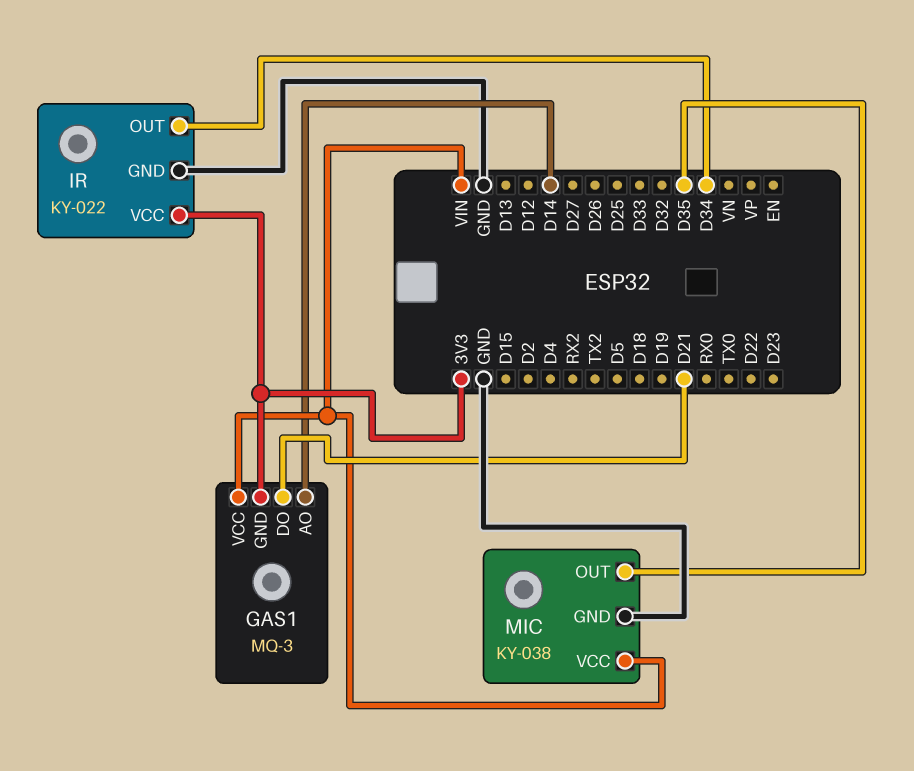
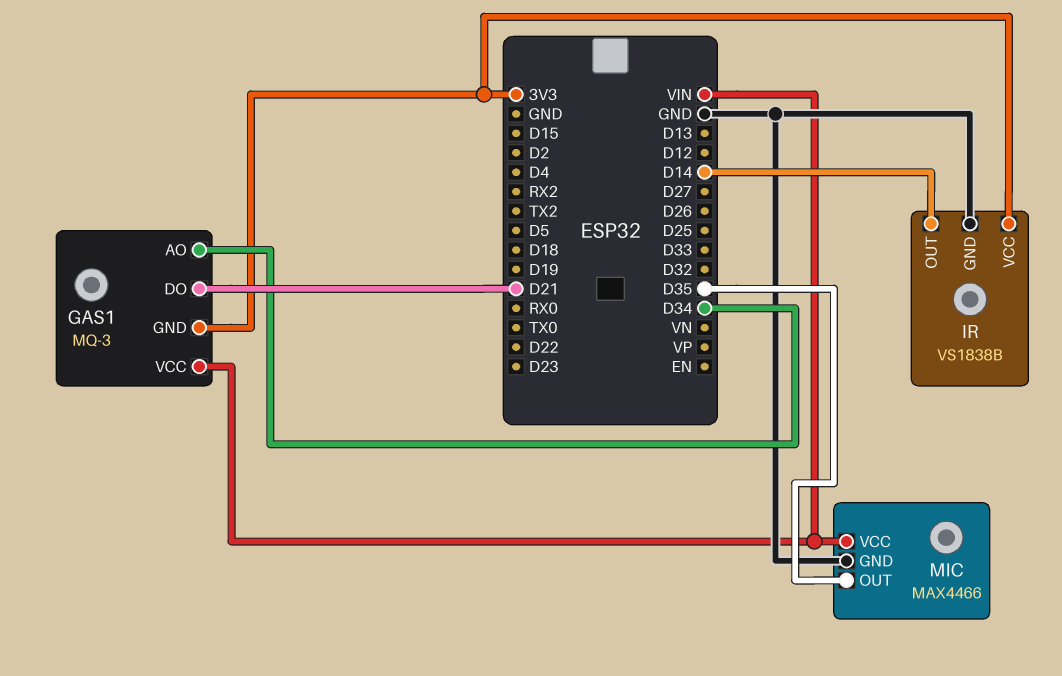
GAS1 pin AO: D14 -> D34
IR: KY-022 -> VS1838B
IR pin OUT: D34 -> D14
MIC: KY-038 -> MAX4466

